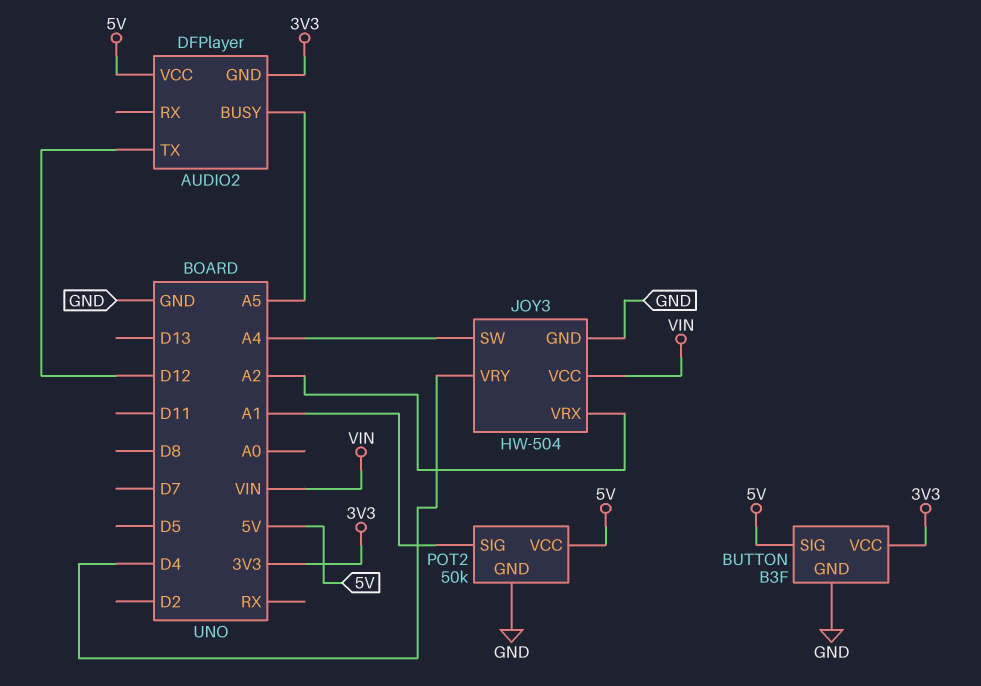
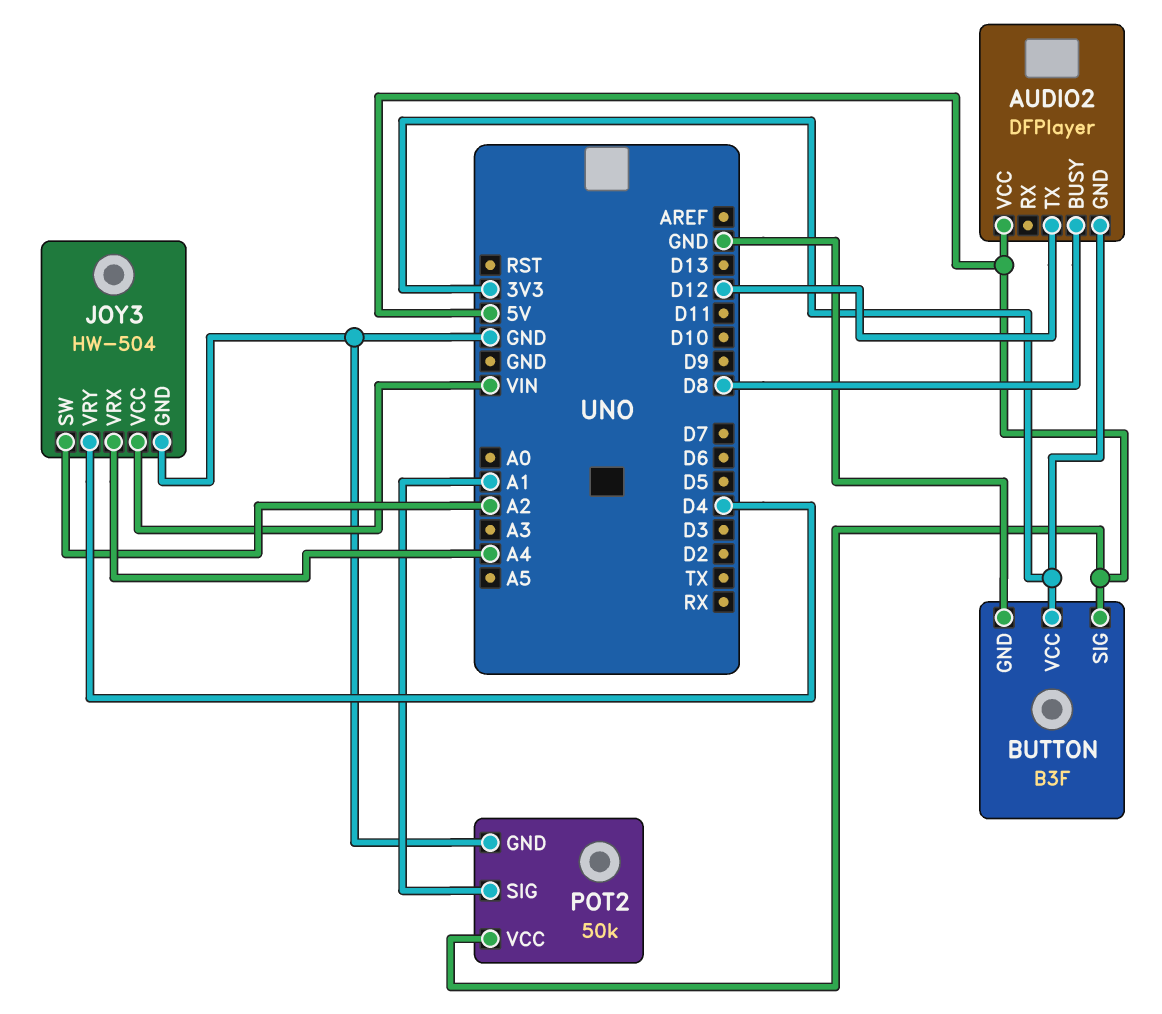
AUDIO2 pin BUSY: A5 -> D8
JOY3 pin SW: A4 -> A2
JOY3 pin VRX: A2 -> A4

